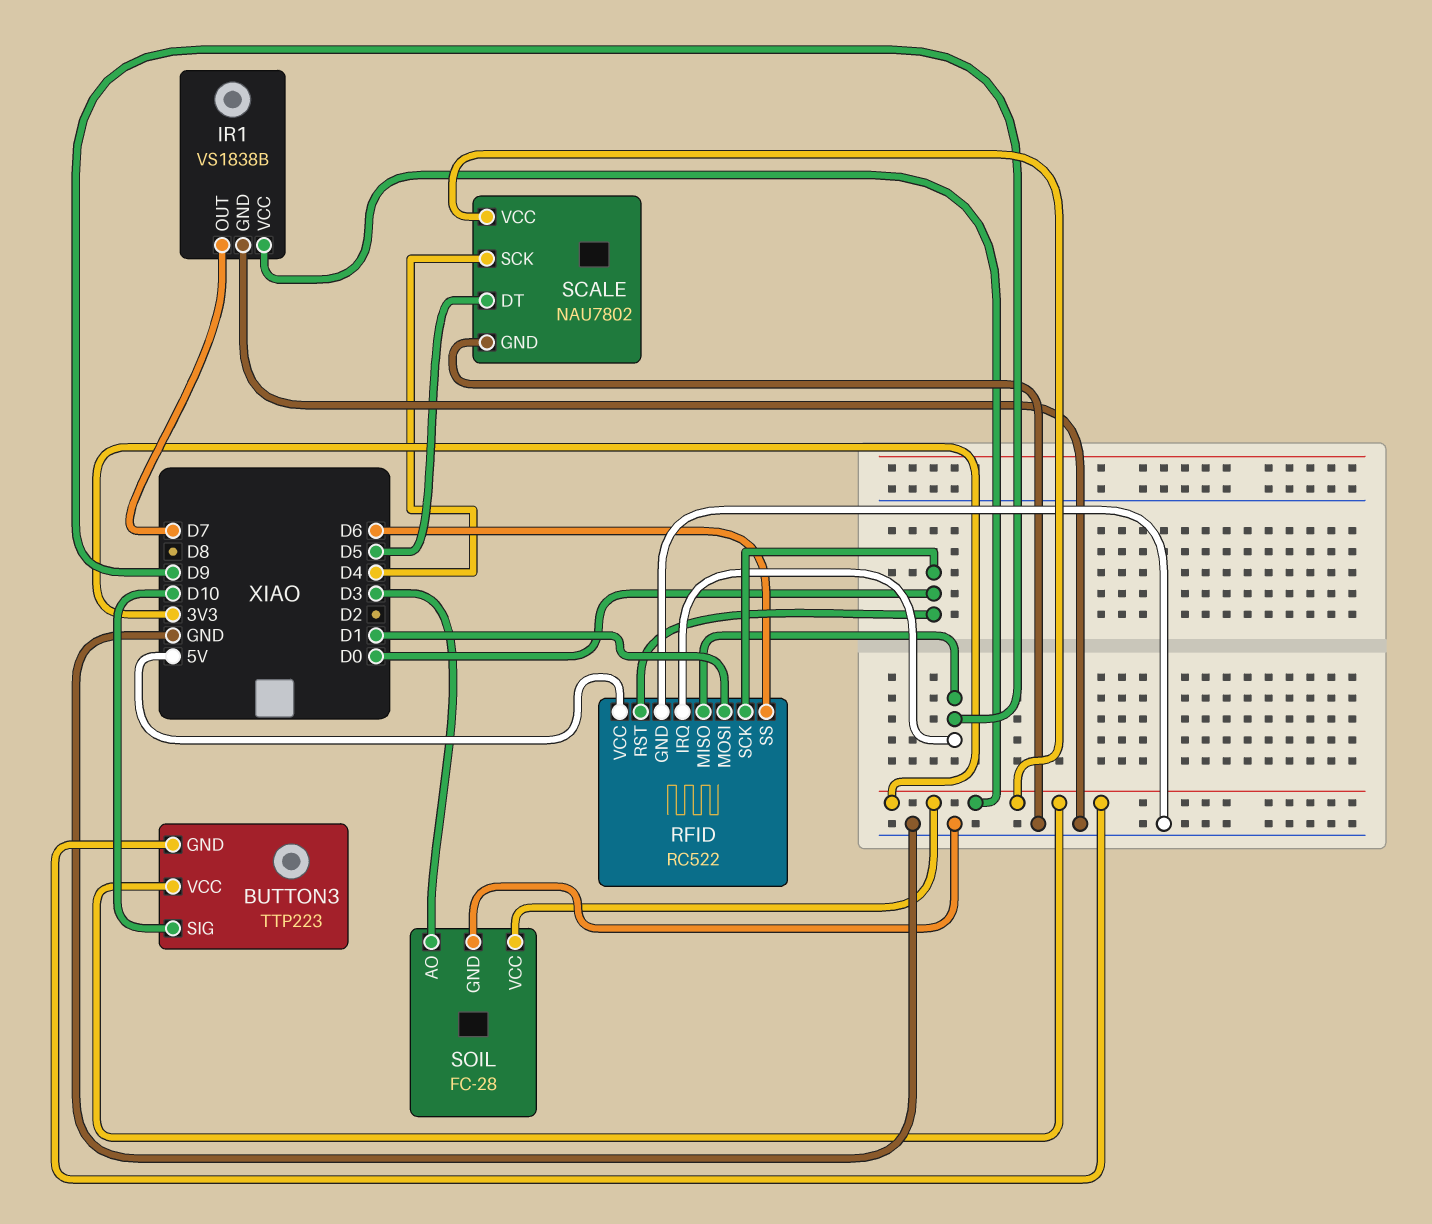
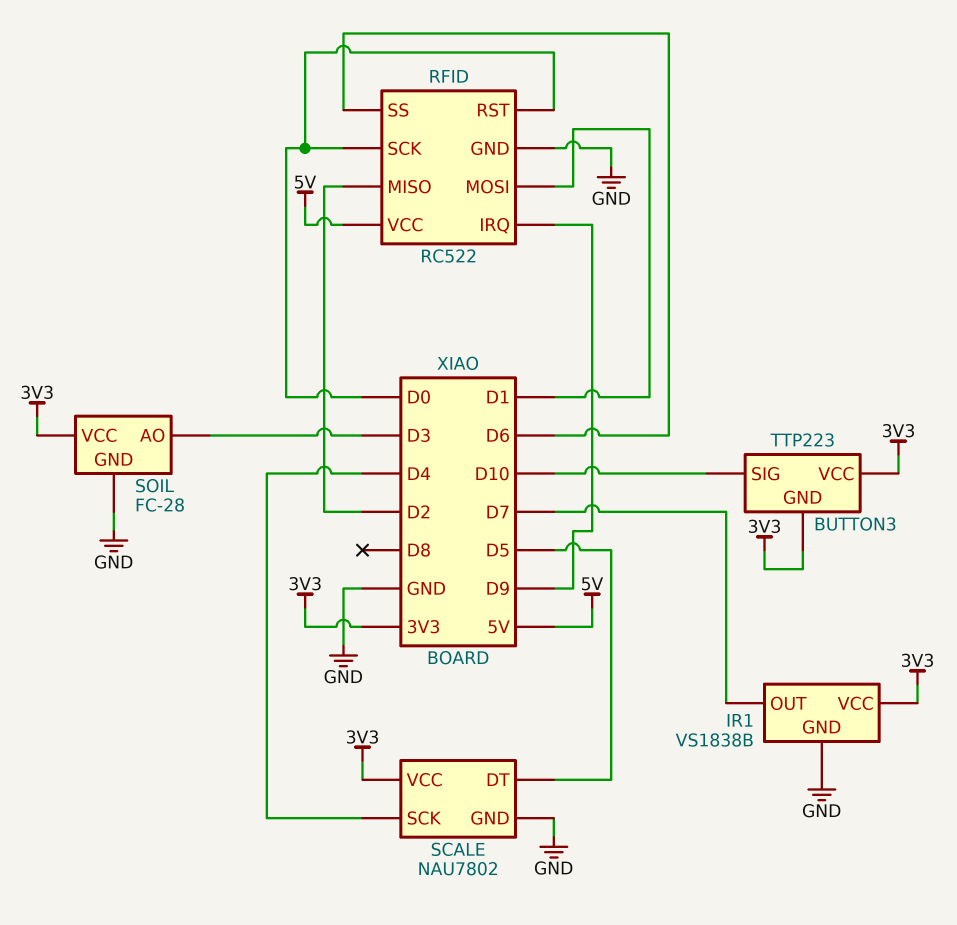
RFID pin MISO: D9 -> D2

